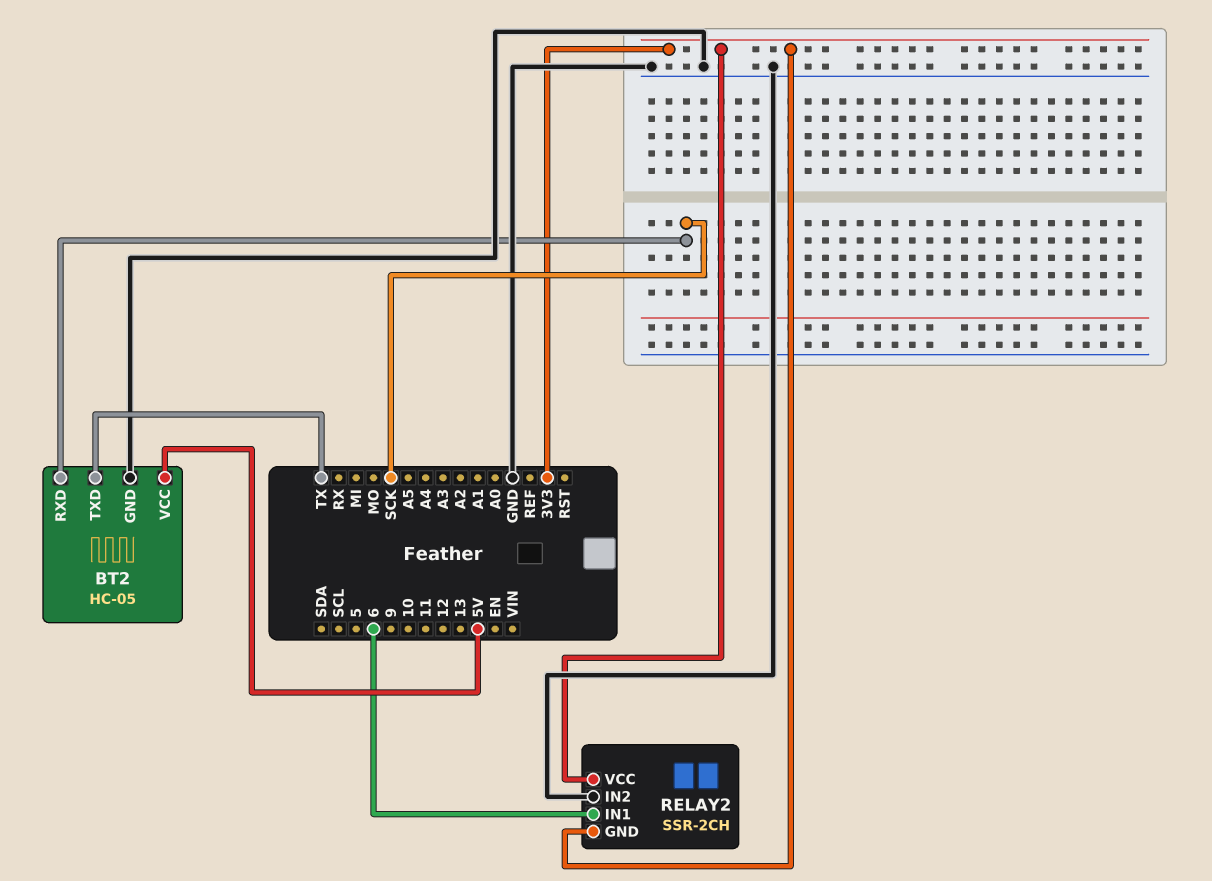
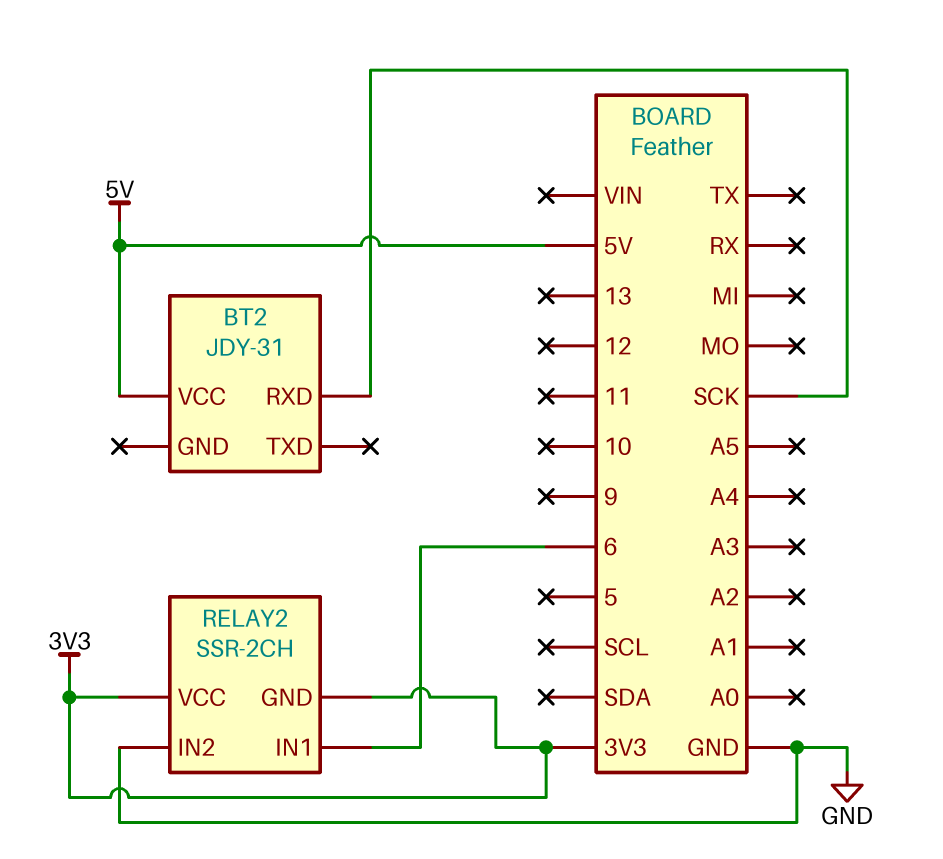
BT2: HC-05 -> JDY-31
BT2 pin GND: GND -> none
BT2 pin TXD: TX -> none

